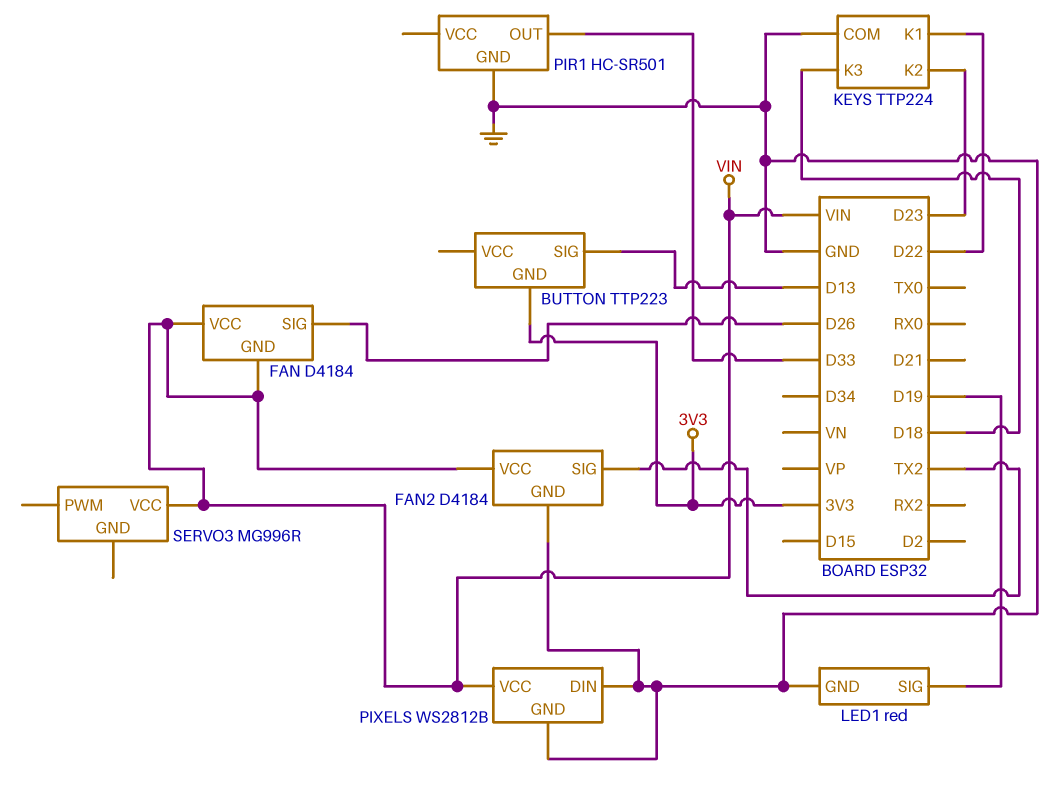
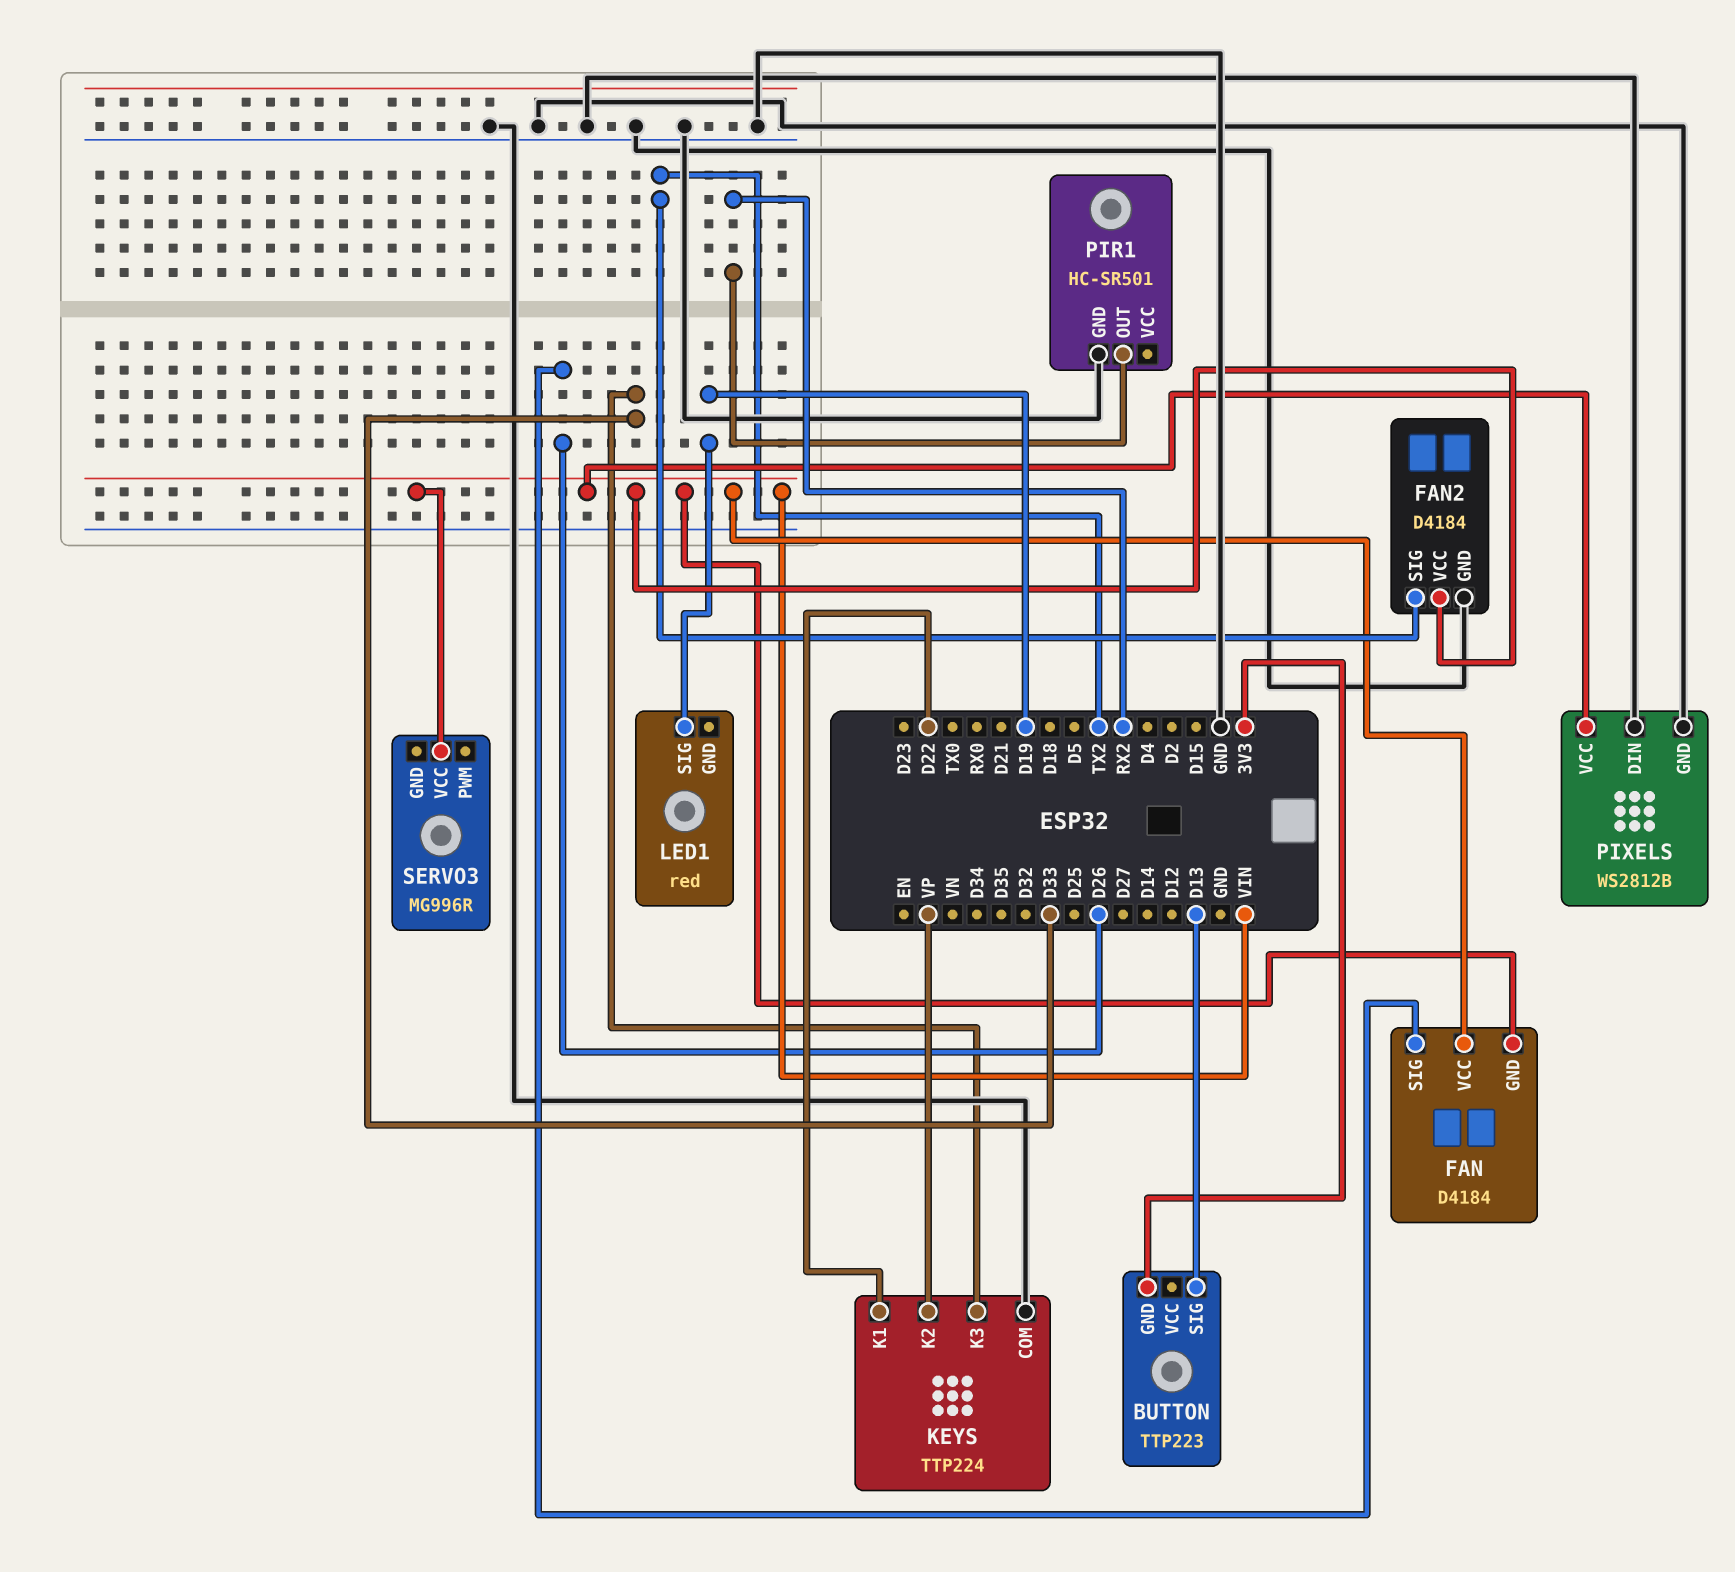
KEYS pin K2: D23 -> VP
KEYS pin K3: D18 -> D33
LED1 pin GND: GND -> none
PIR1 pin OUT: D33 -> RX2

